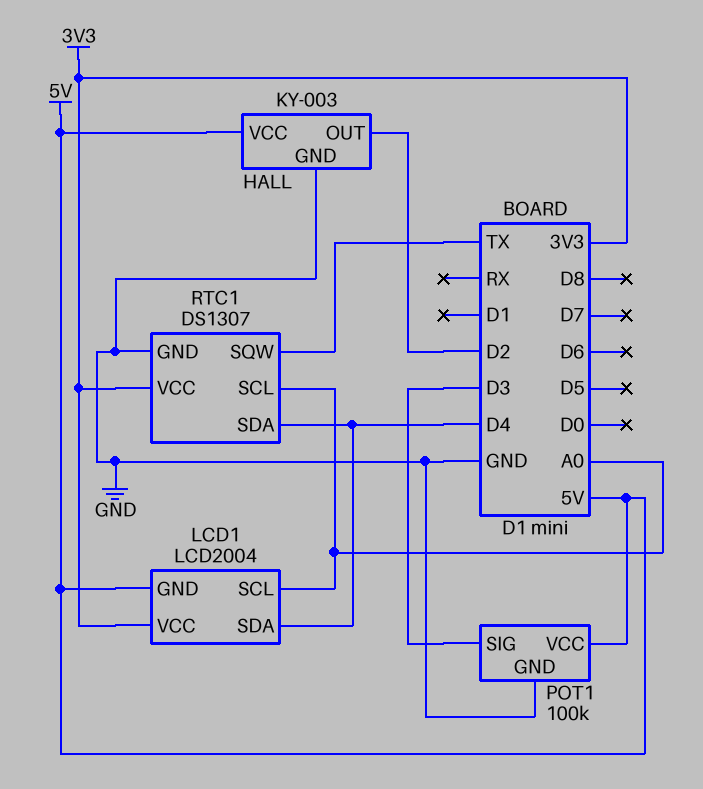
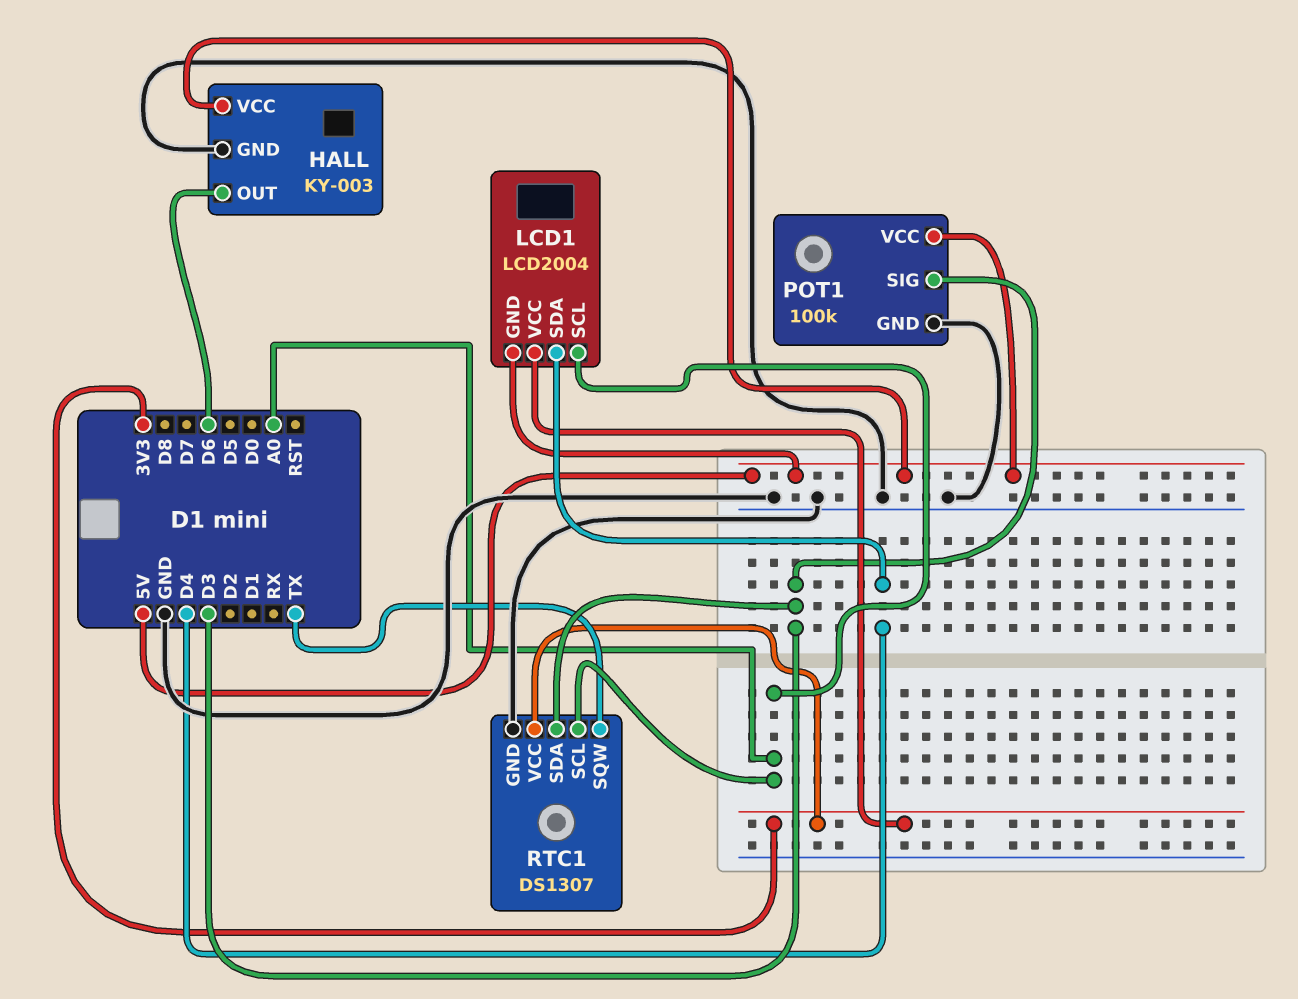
HALL pin OUT: D2 -> D6
RTC1 pin SDA: D4 -> D3

